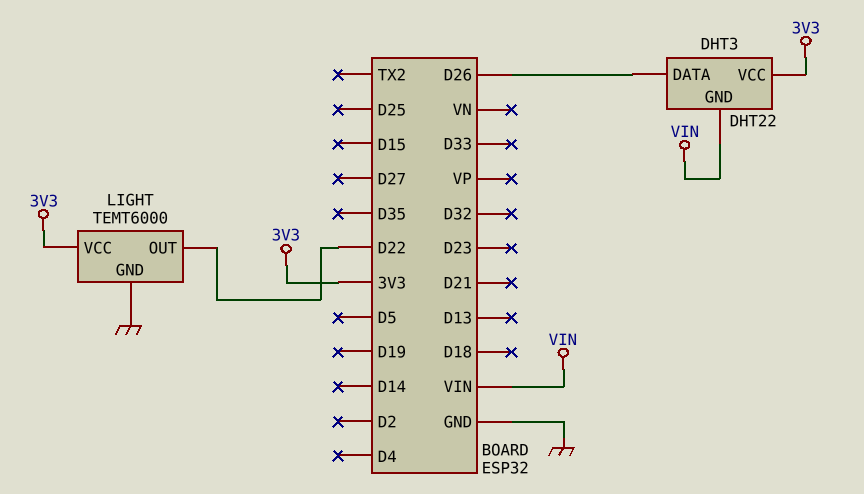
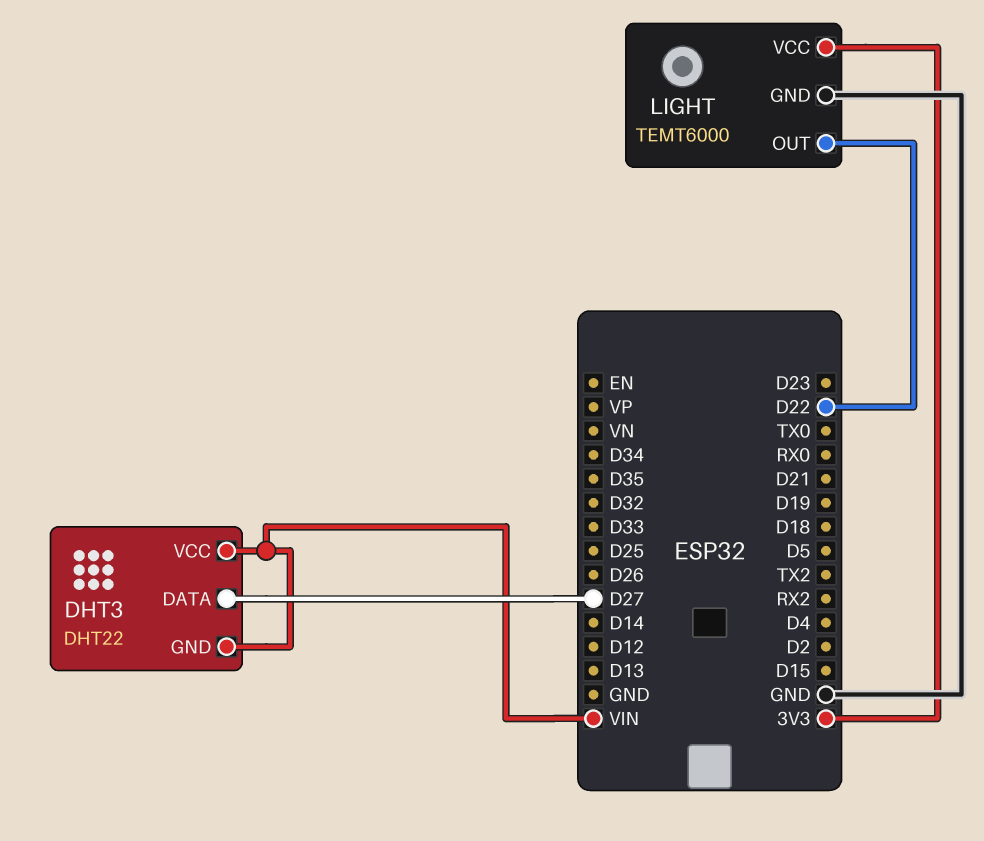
DHT3 pin DATA: D26 -> D27
DHT3 pin VCC: 3V3 -> VIN

